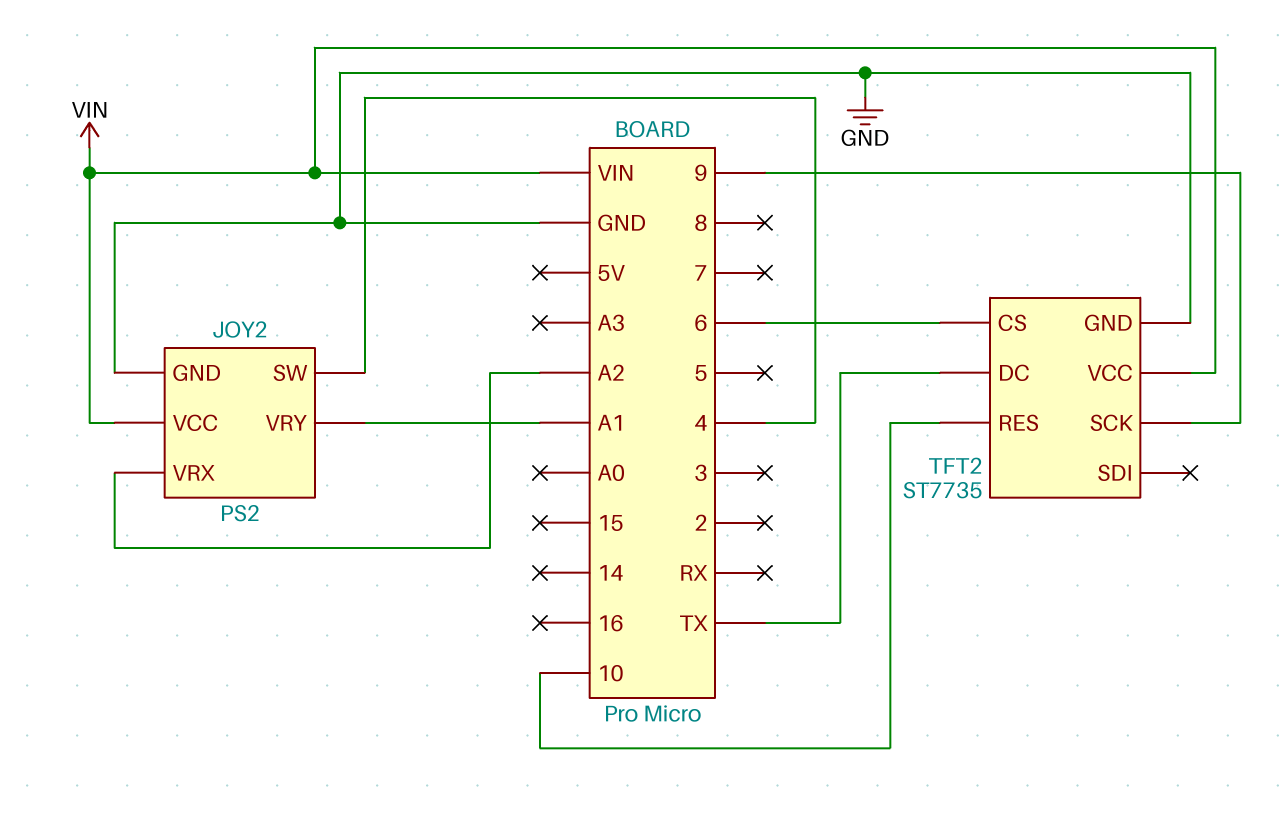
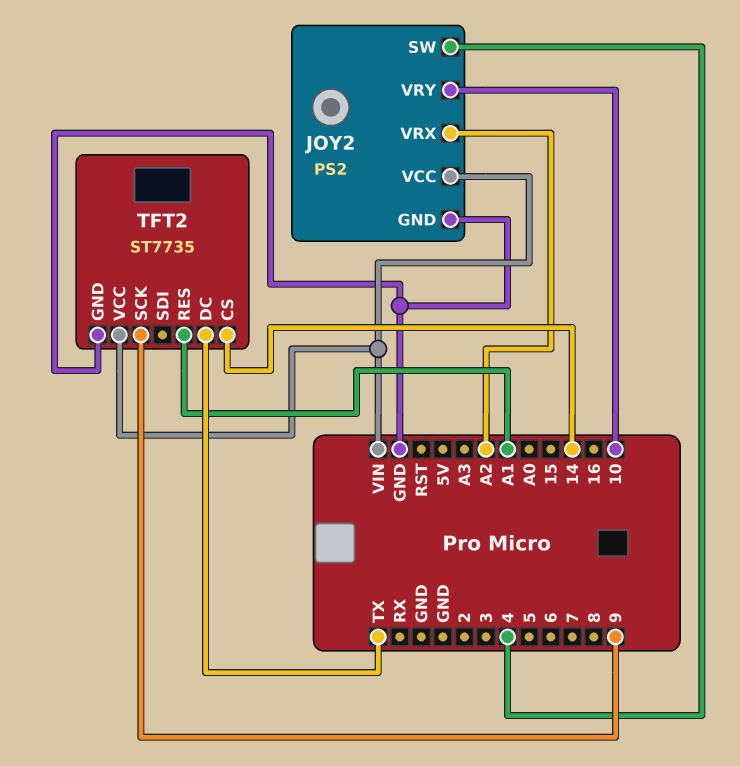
JOY2 pin VRY: A1 -> 10
TFT2 pin CS: 6 -> 14
TFT2 pin RES: 10 -> A1

